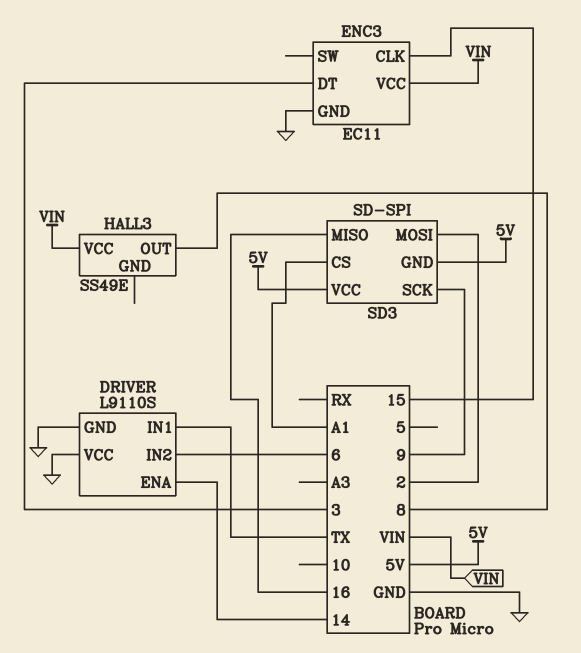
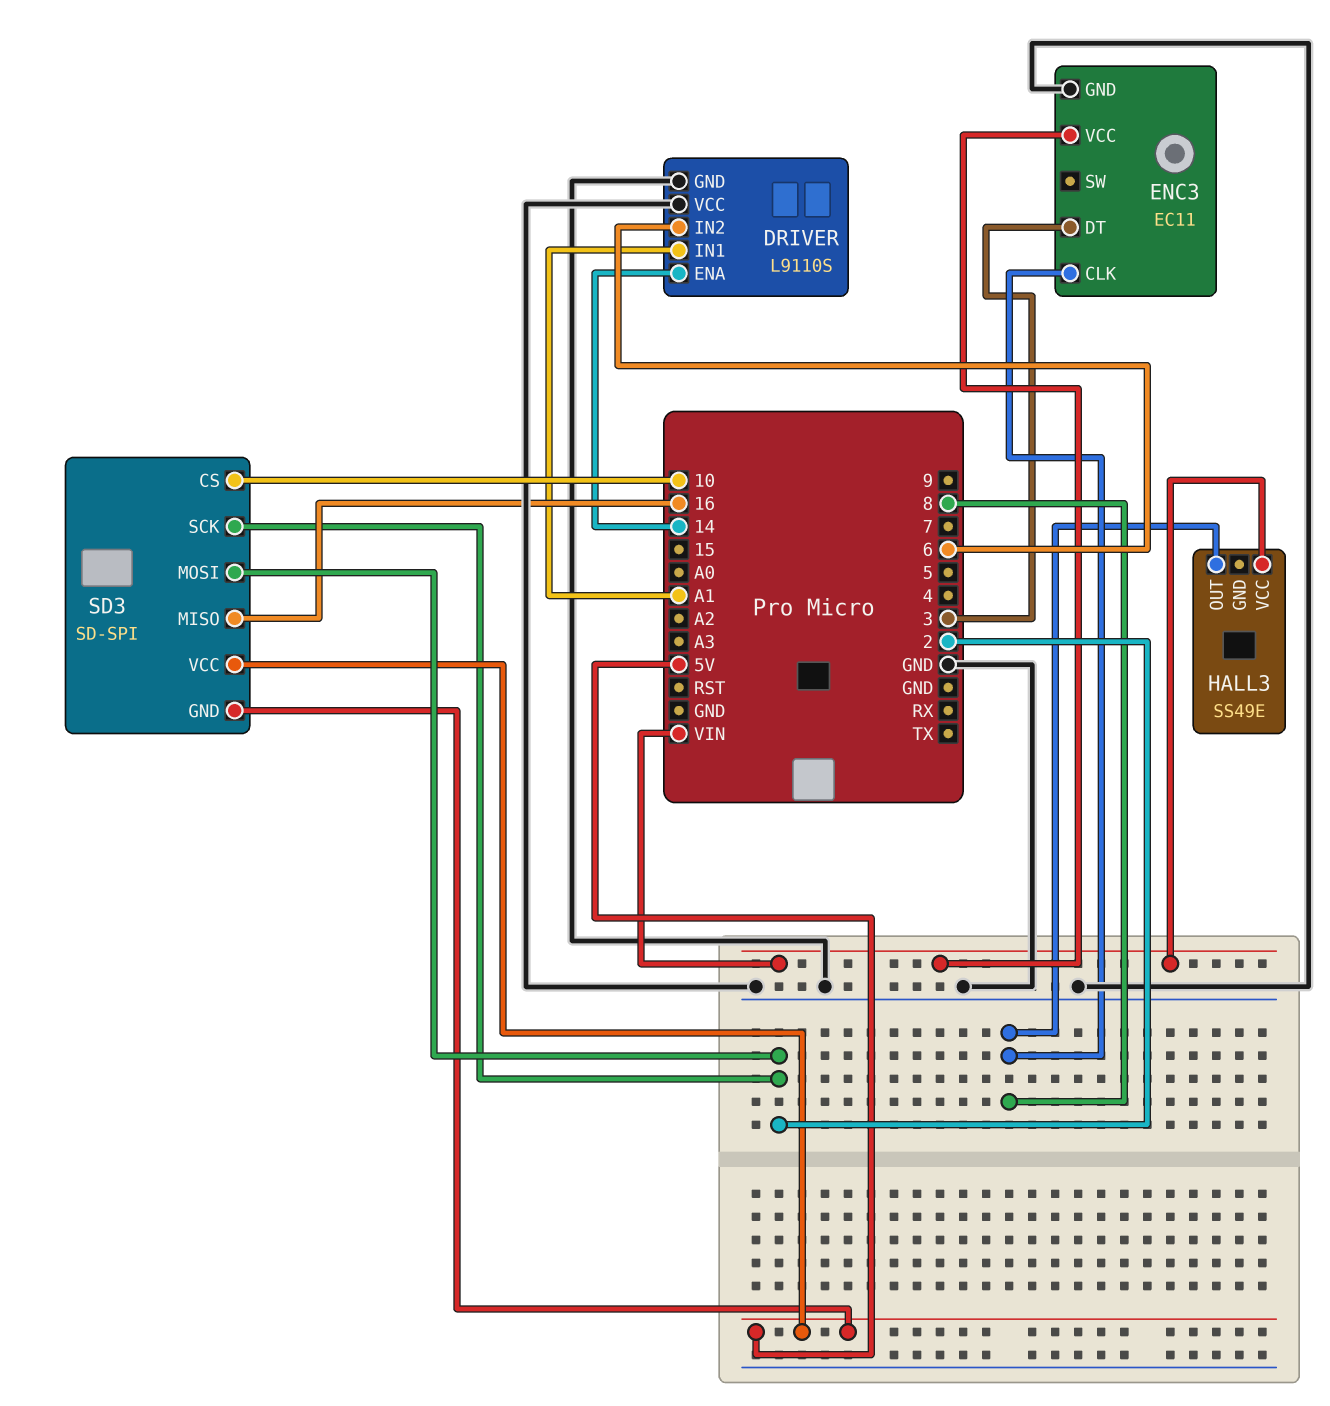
DRIVER pin IN1: TX -> A1
ENC3 pin CLK: 15 -> 8
SD3 pin CS: A1 -> 10
SD3 pin SCK: 9 -> 2

